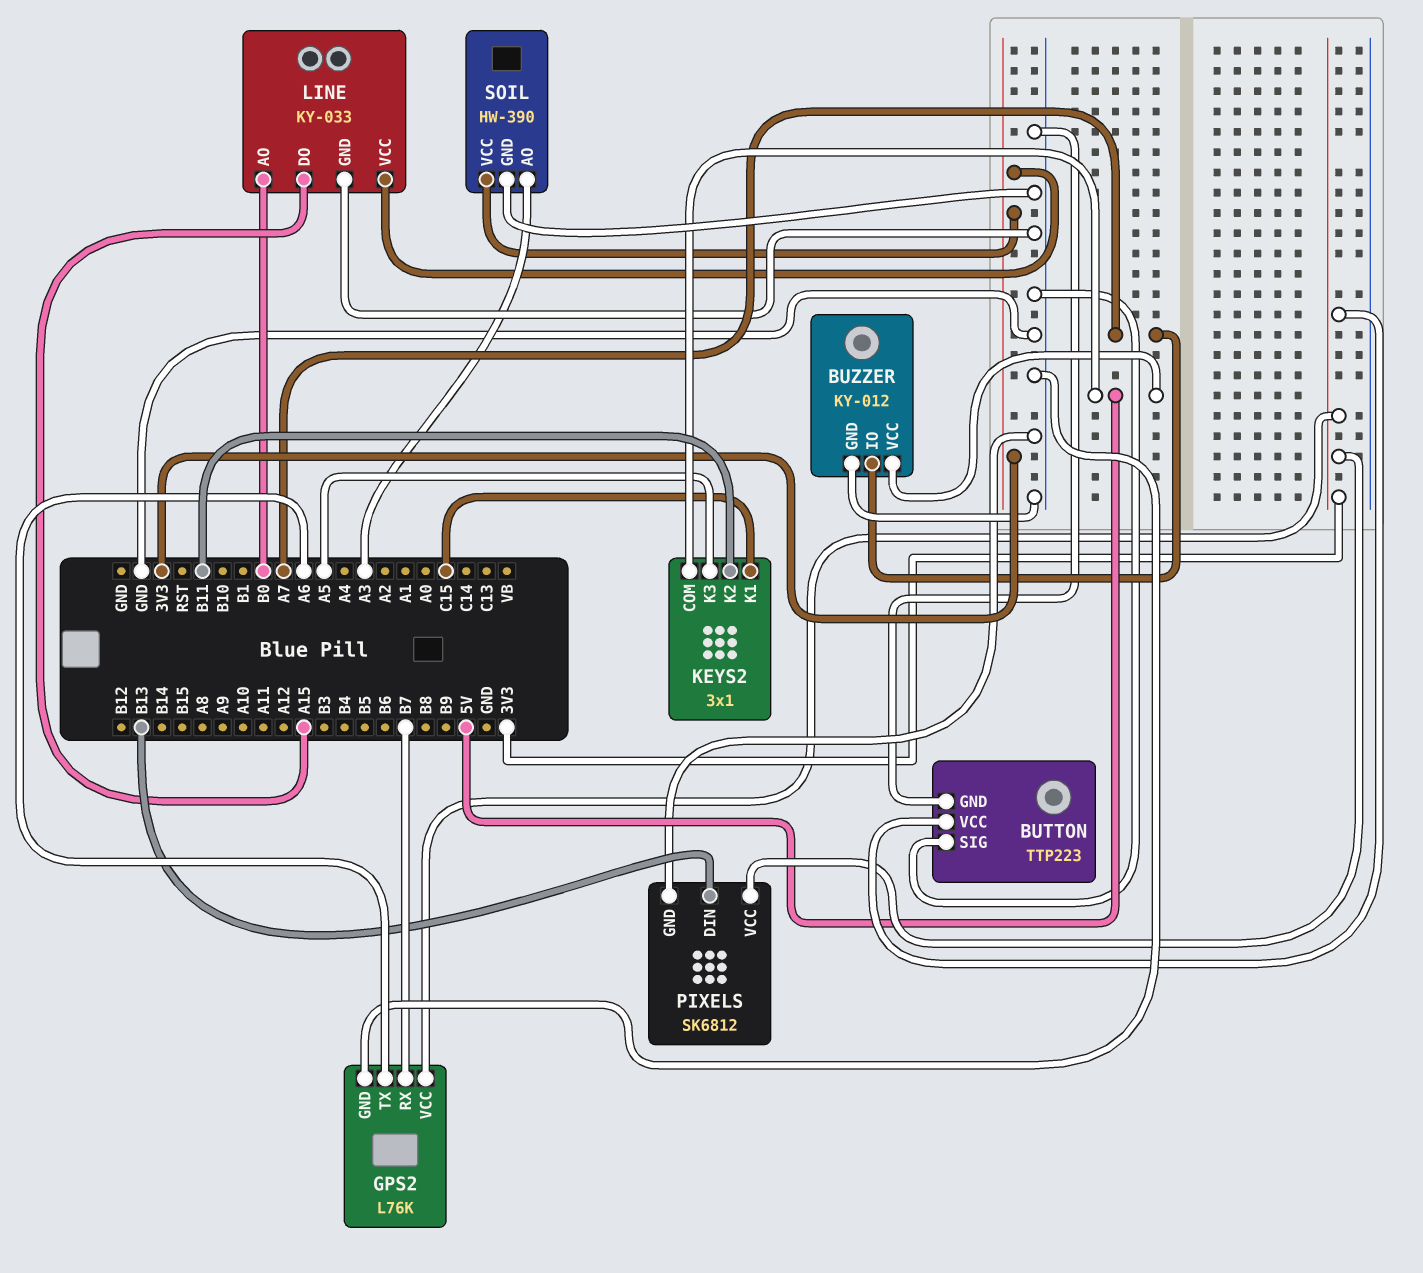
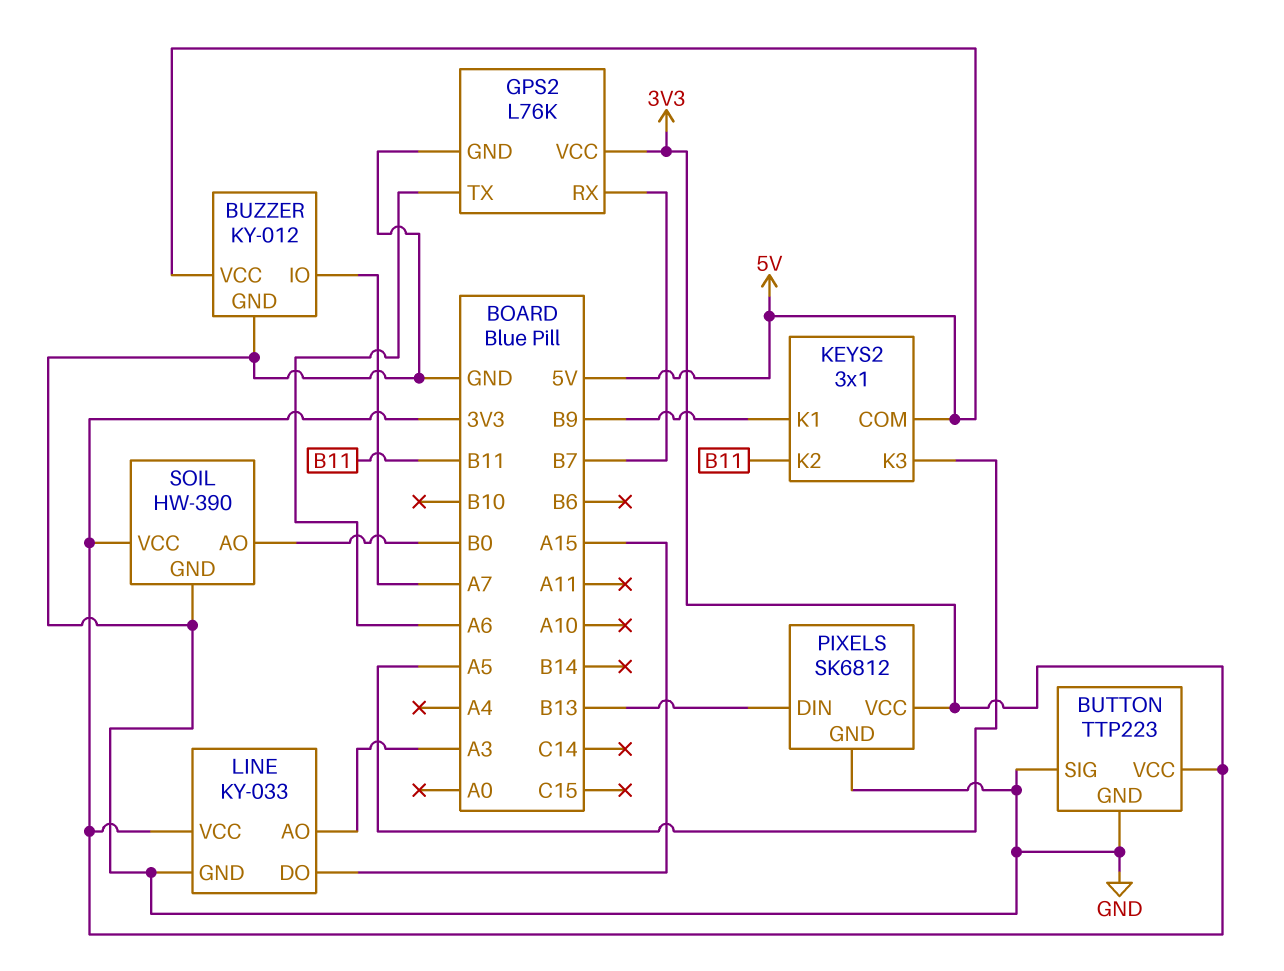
KEYS2 pin K1: C15 -> B9
LINE pin AO: B0 -> A3
SOIL pin AO: A3 -> B0

